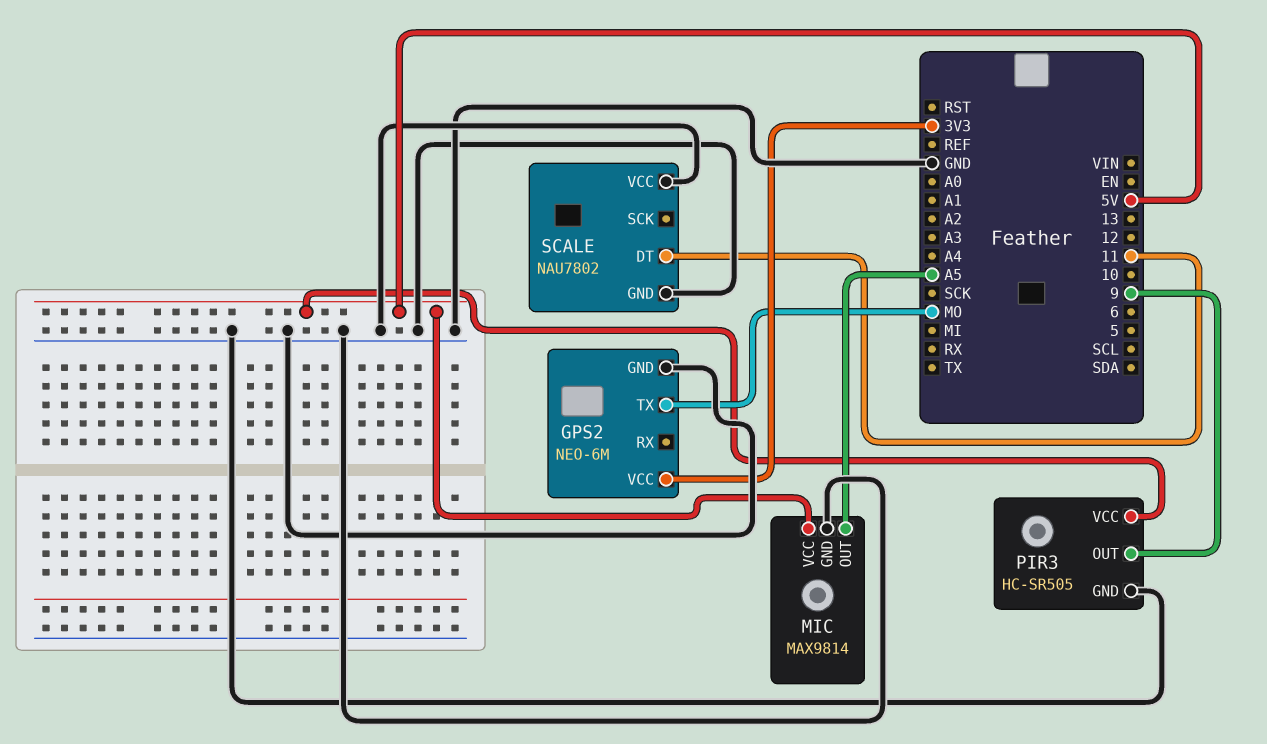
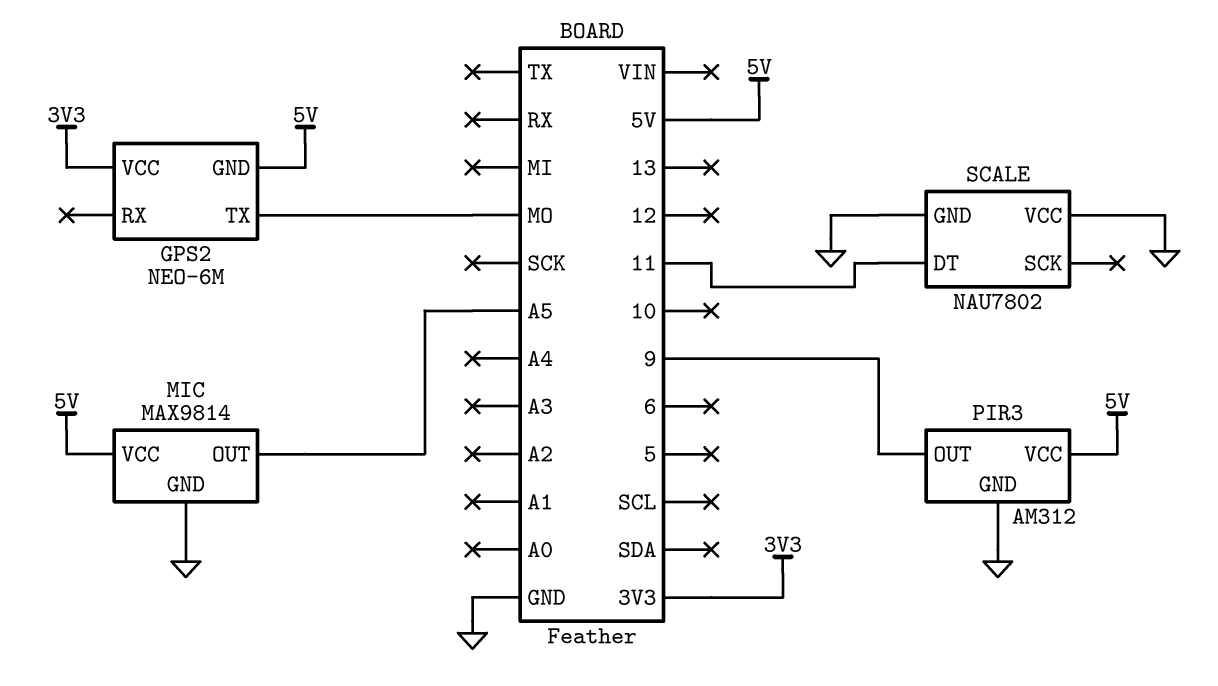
GPS2 pin GND: GND -> 5V
PIR3: HC-SR505 -> AM312

